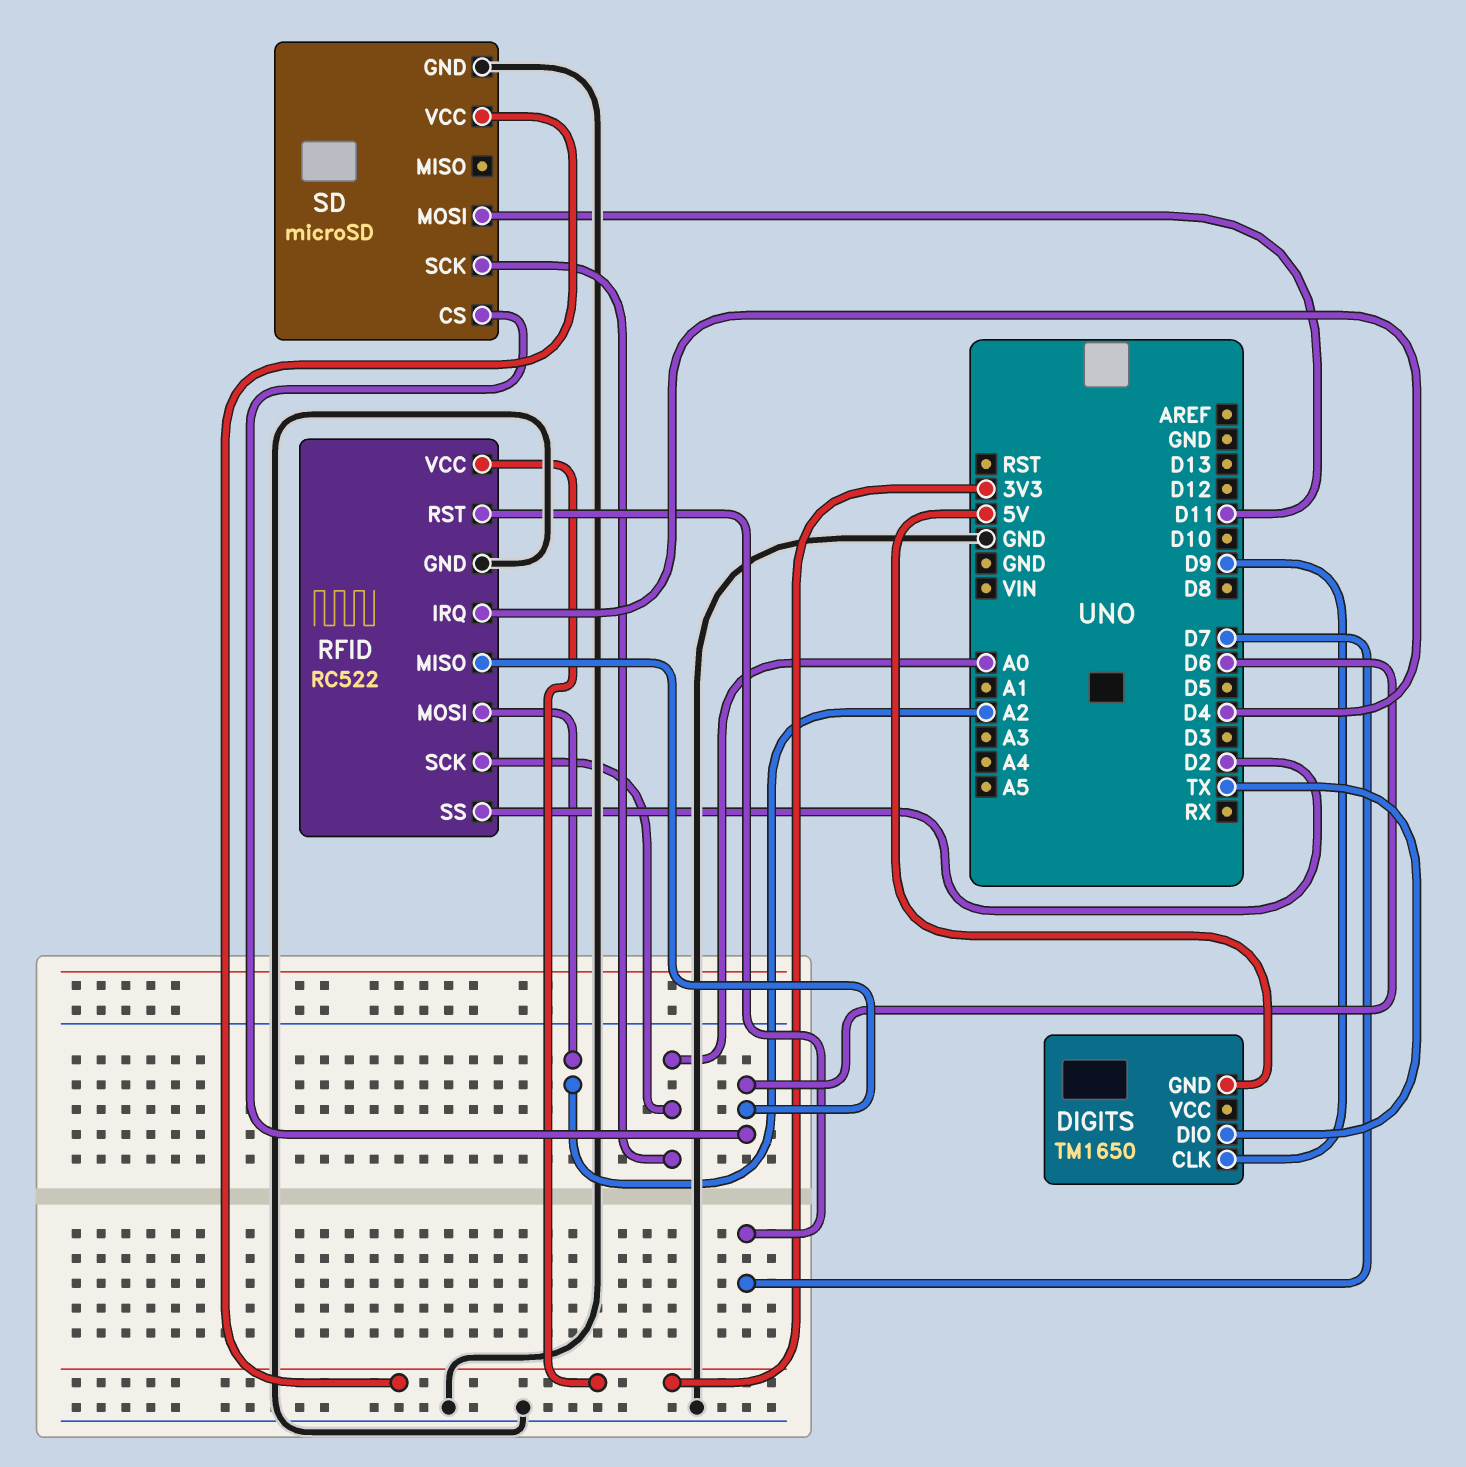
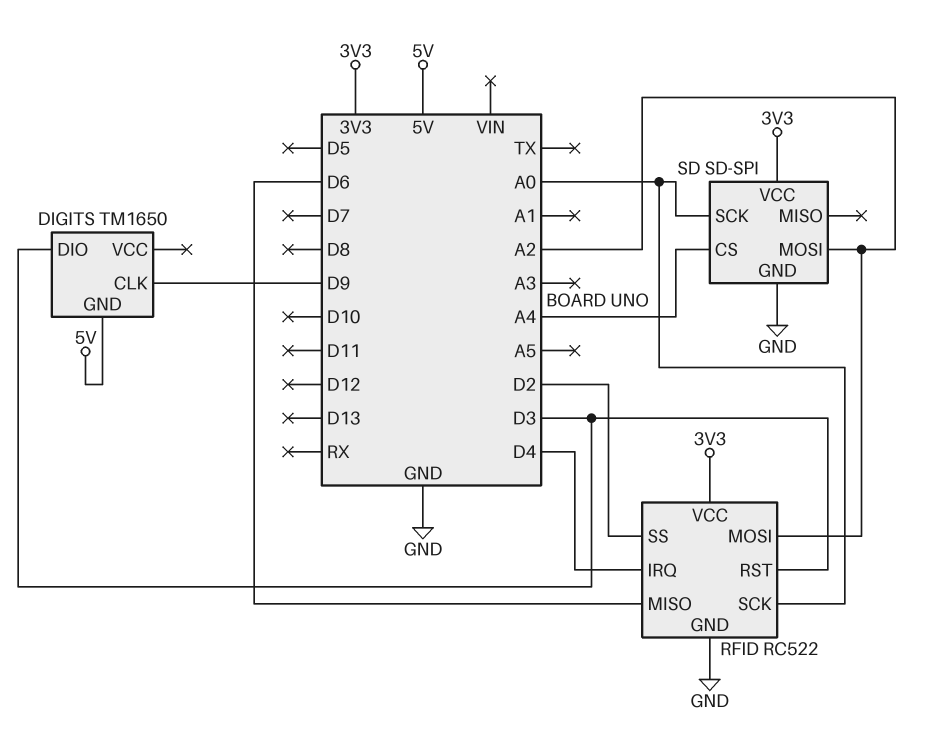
DIGITS pin DIO: TX -> D3
RFID pin RST: D7 -> D3
SD: microSD -> SD-SPI
SD pin CS: D6 -> A4
SD pin MOSI: D11 -> A2

